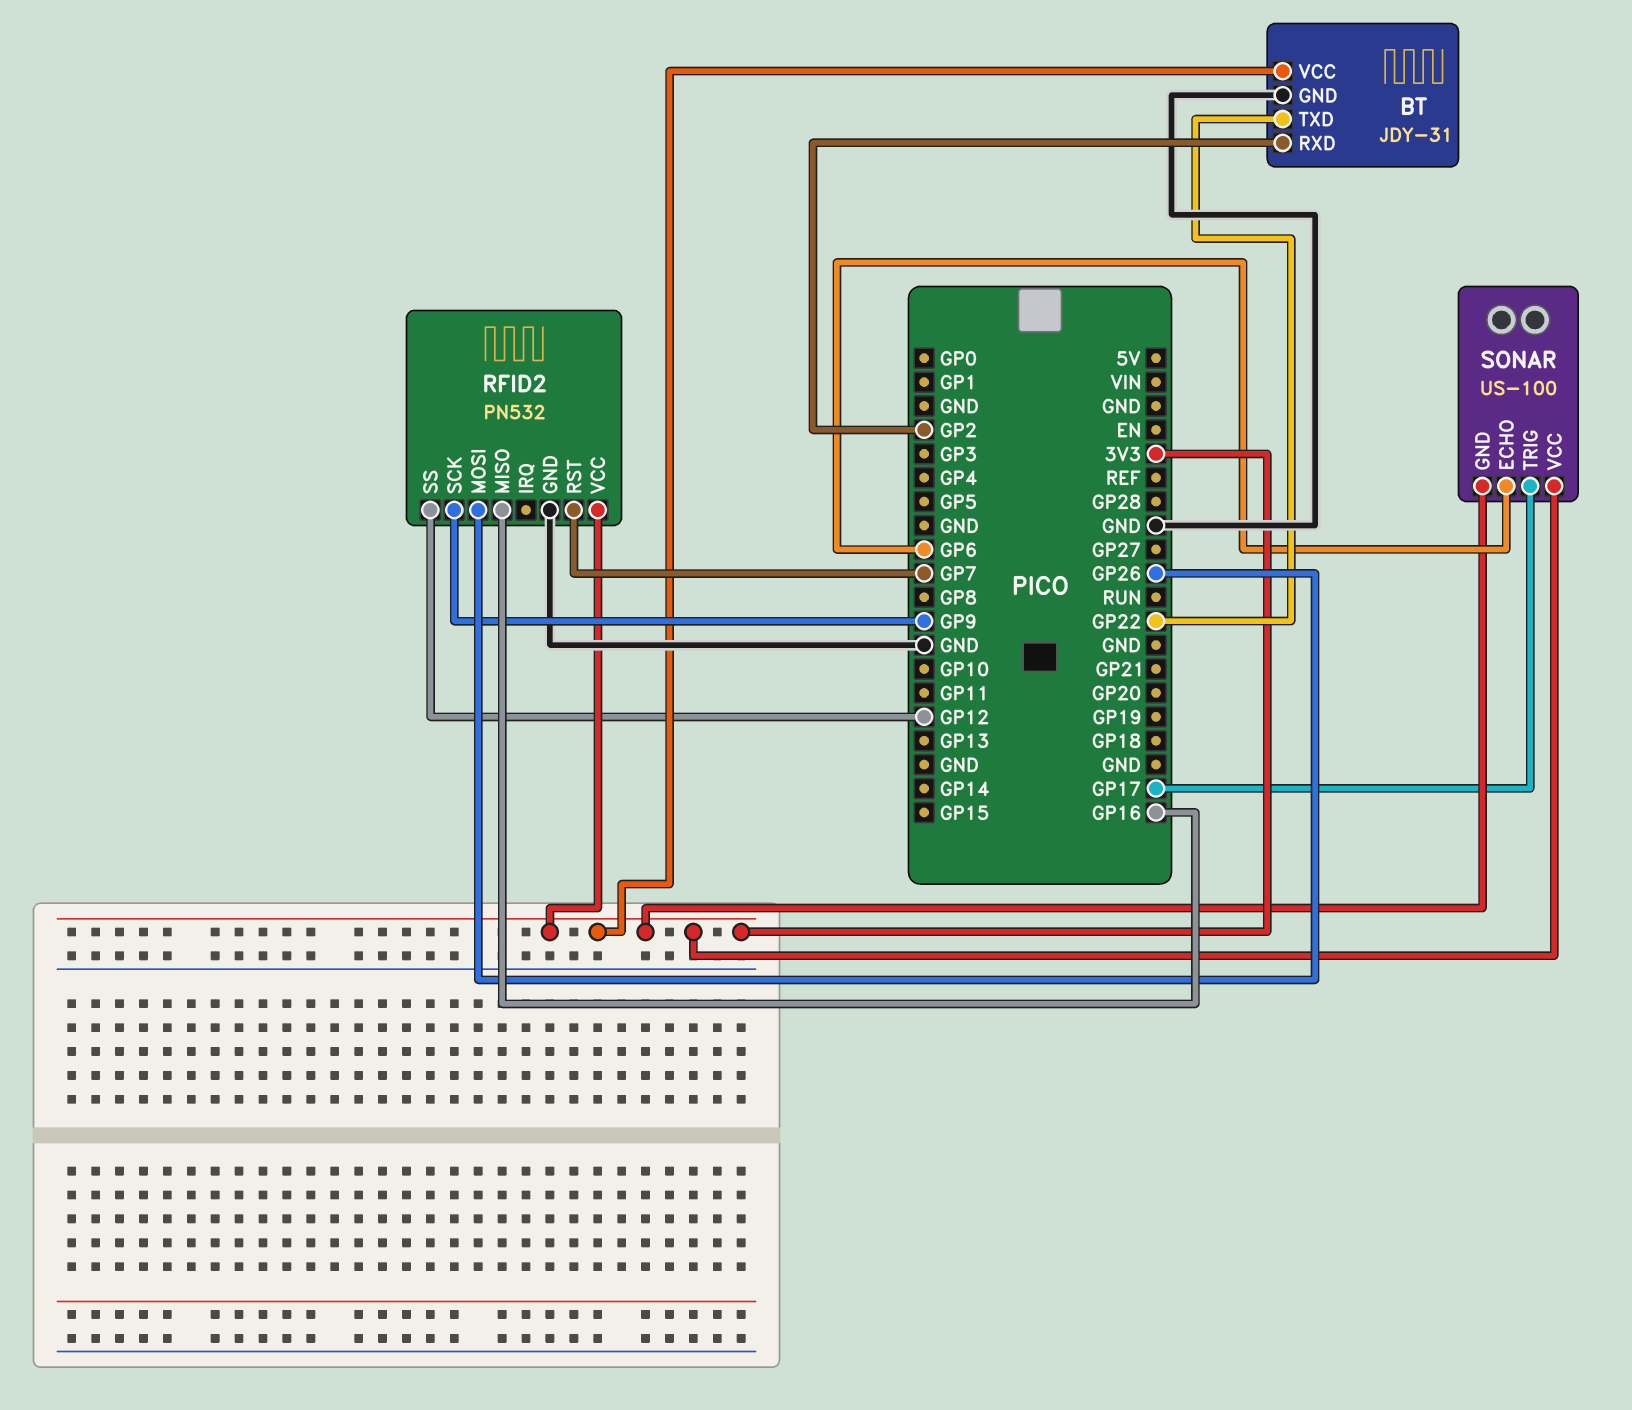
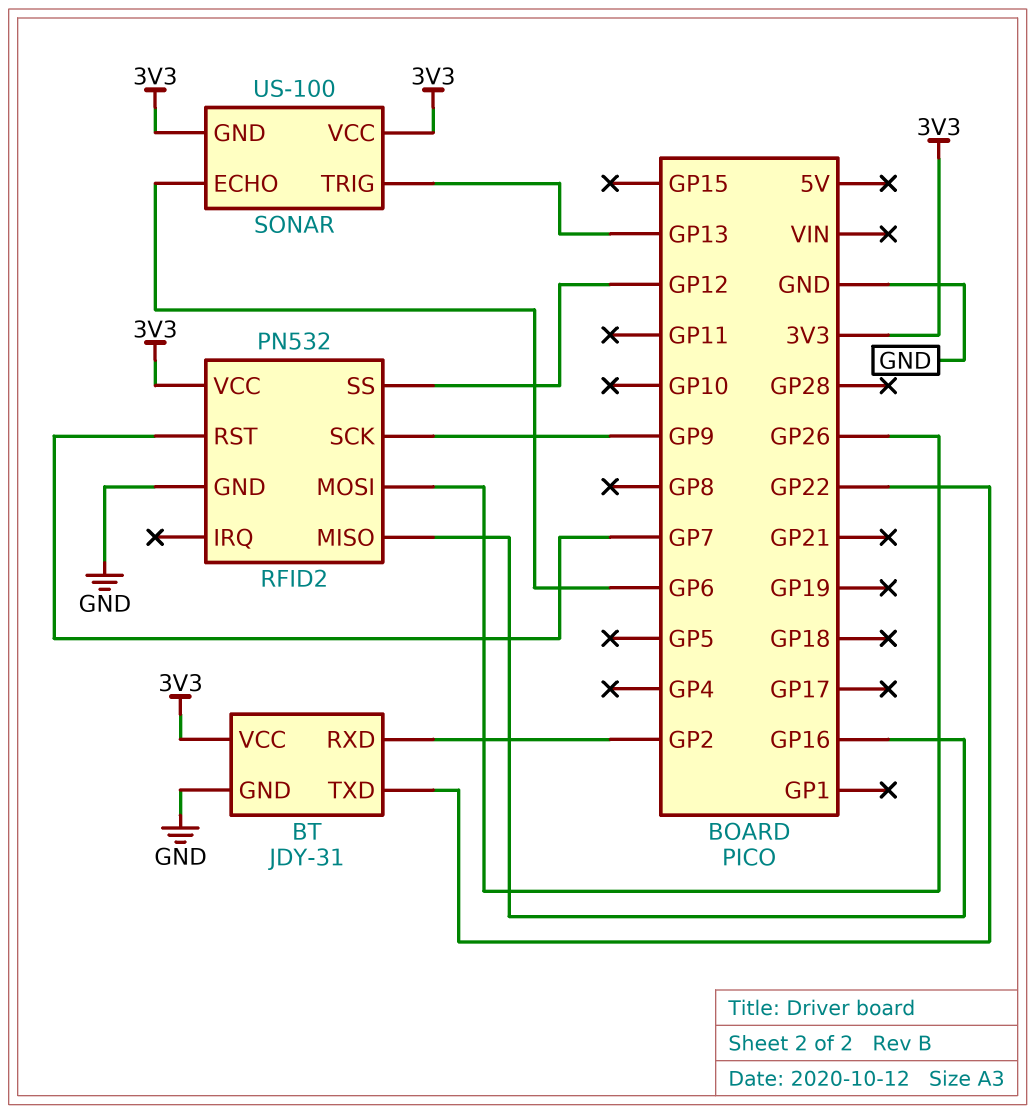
SONAR pin TRIG: GP17 -> GP13

